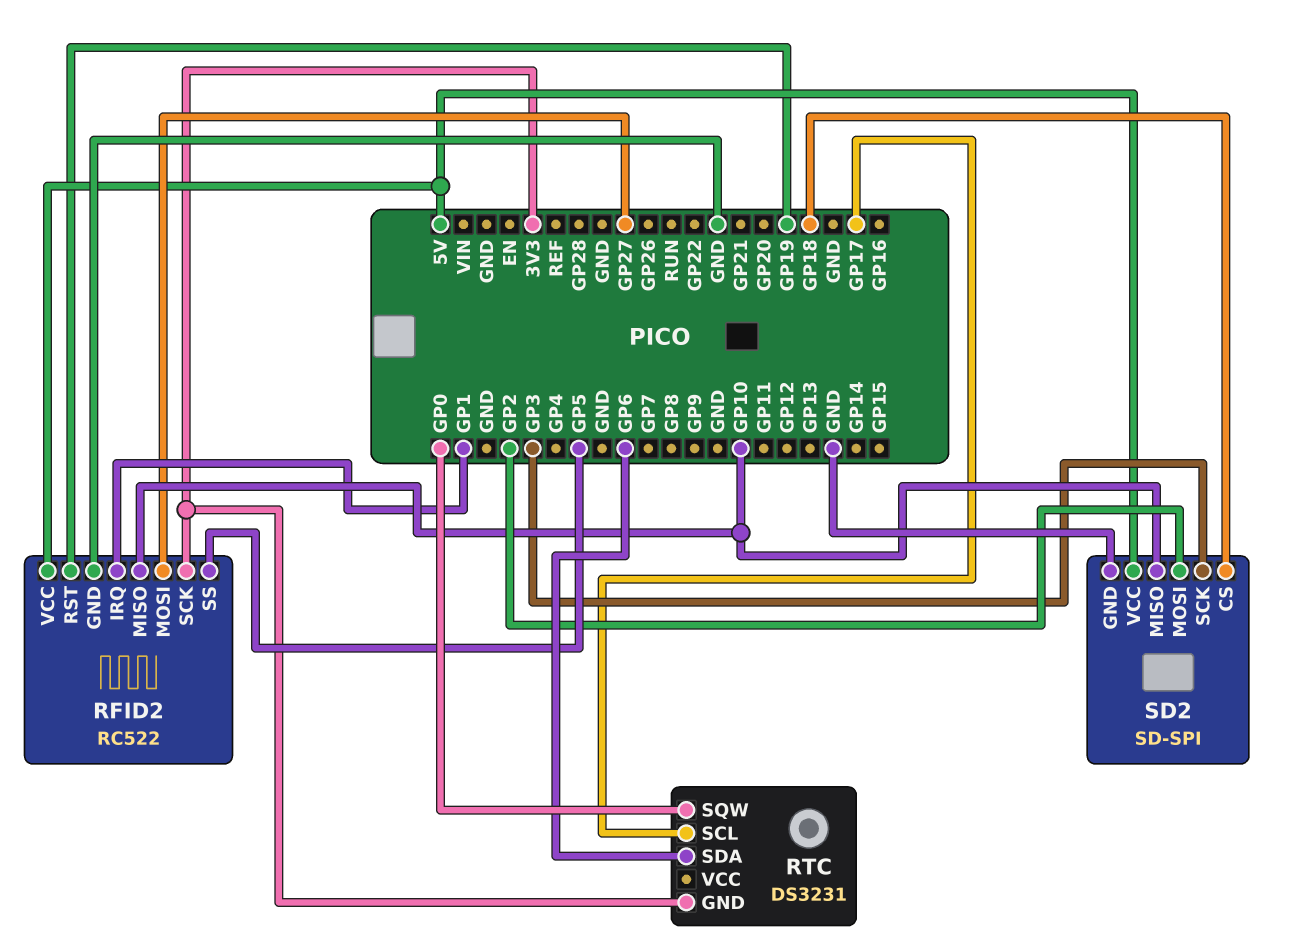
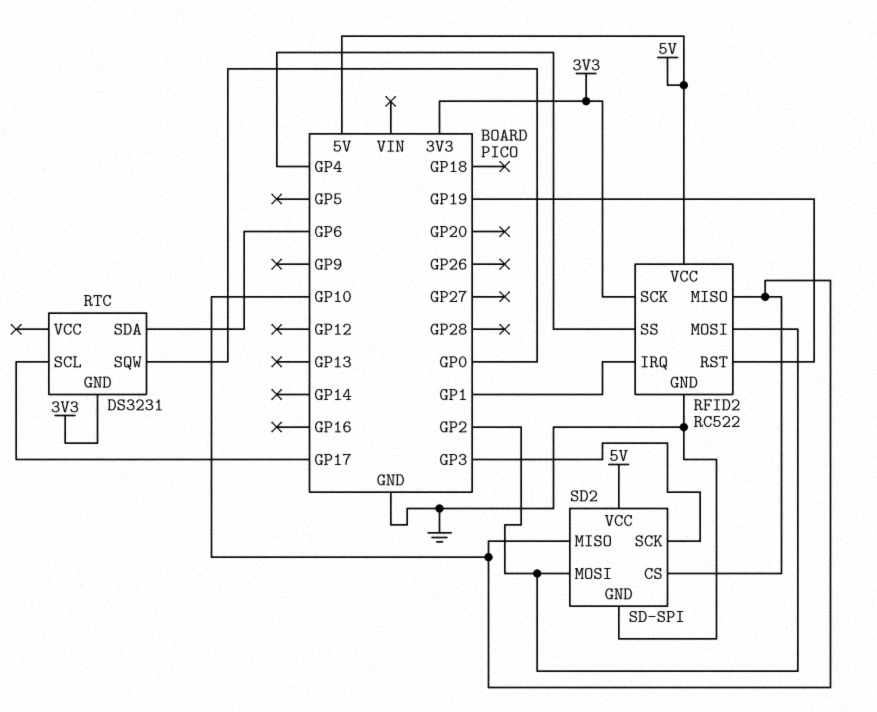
RFID2 pin MOSI: GP27 -> GP2
RFID2 pin SS: GP5 -> GP4
SD2 pin CS: GP18 -> GP10

